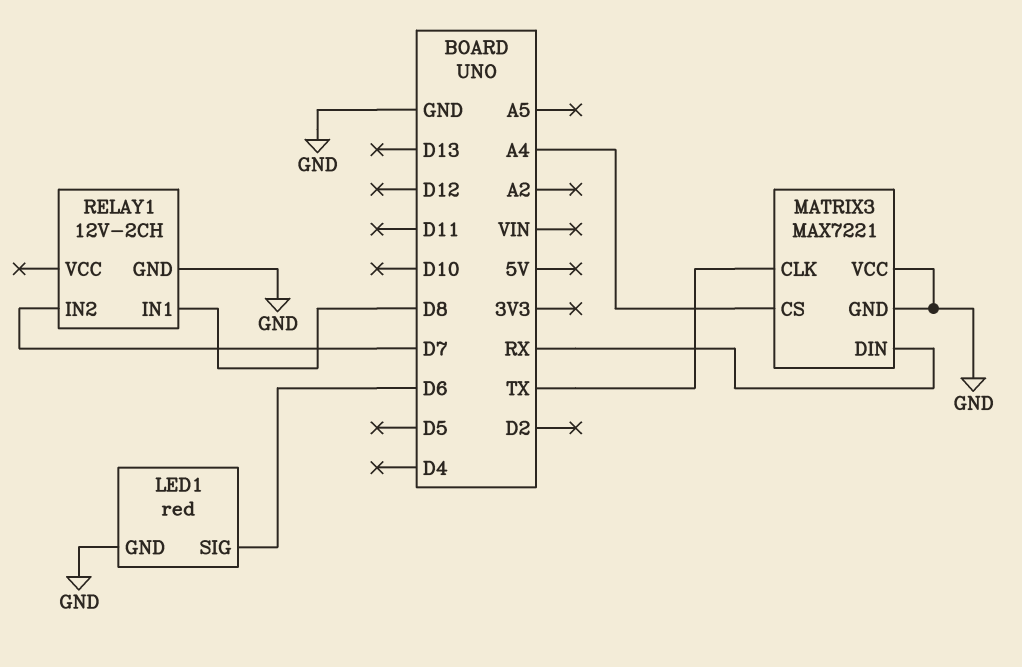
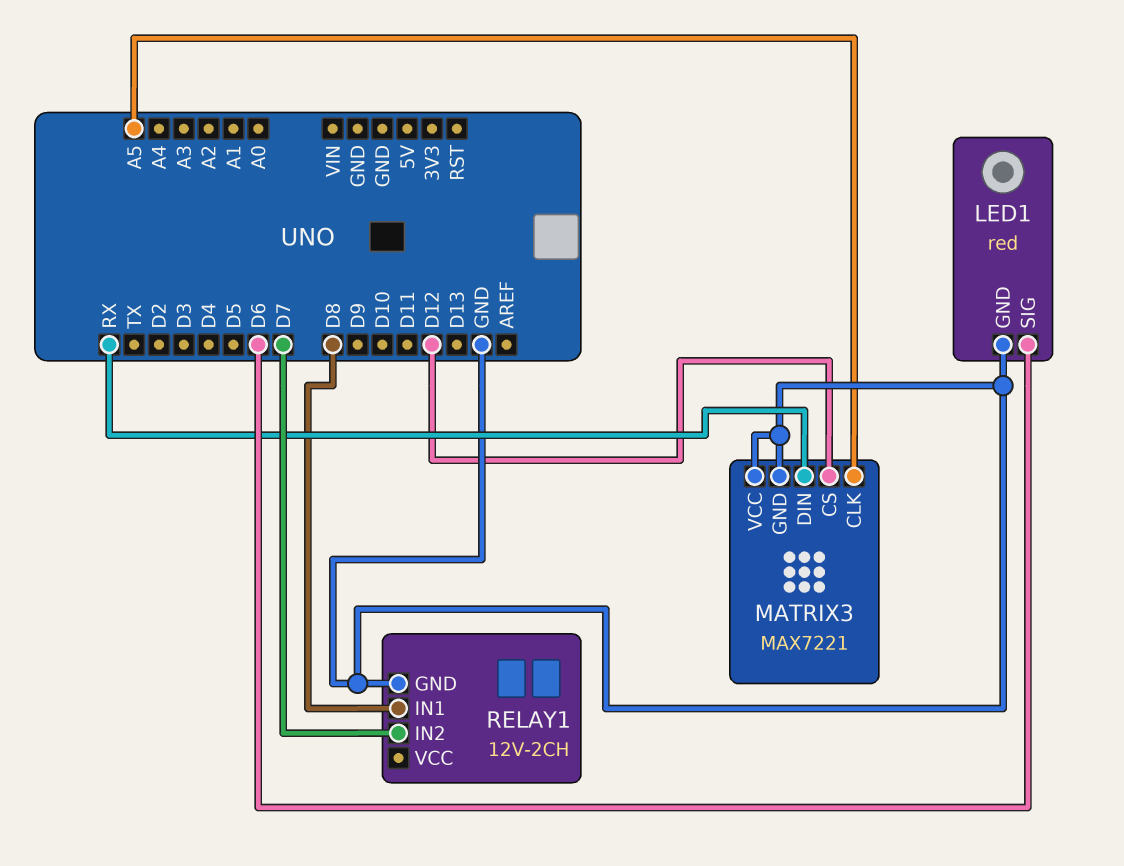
MATRIX3 pin CLK: TX -> A5
MATRIX3 pin CS: A4 -> D12

